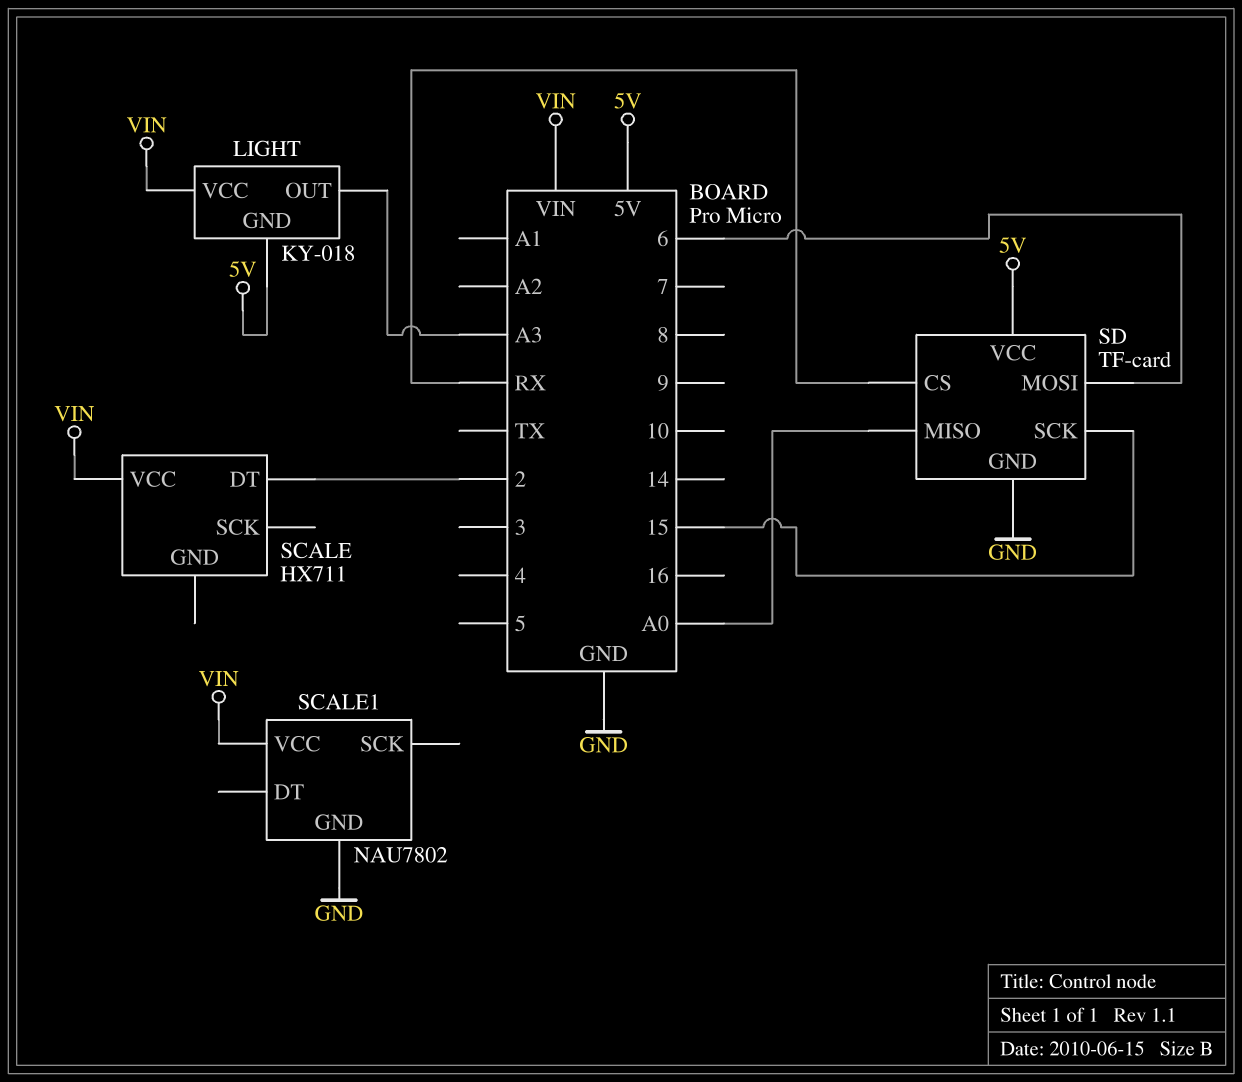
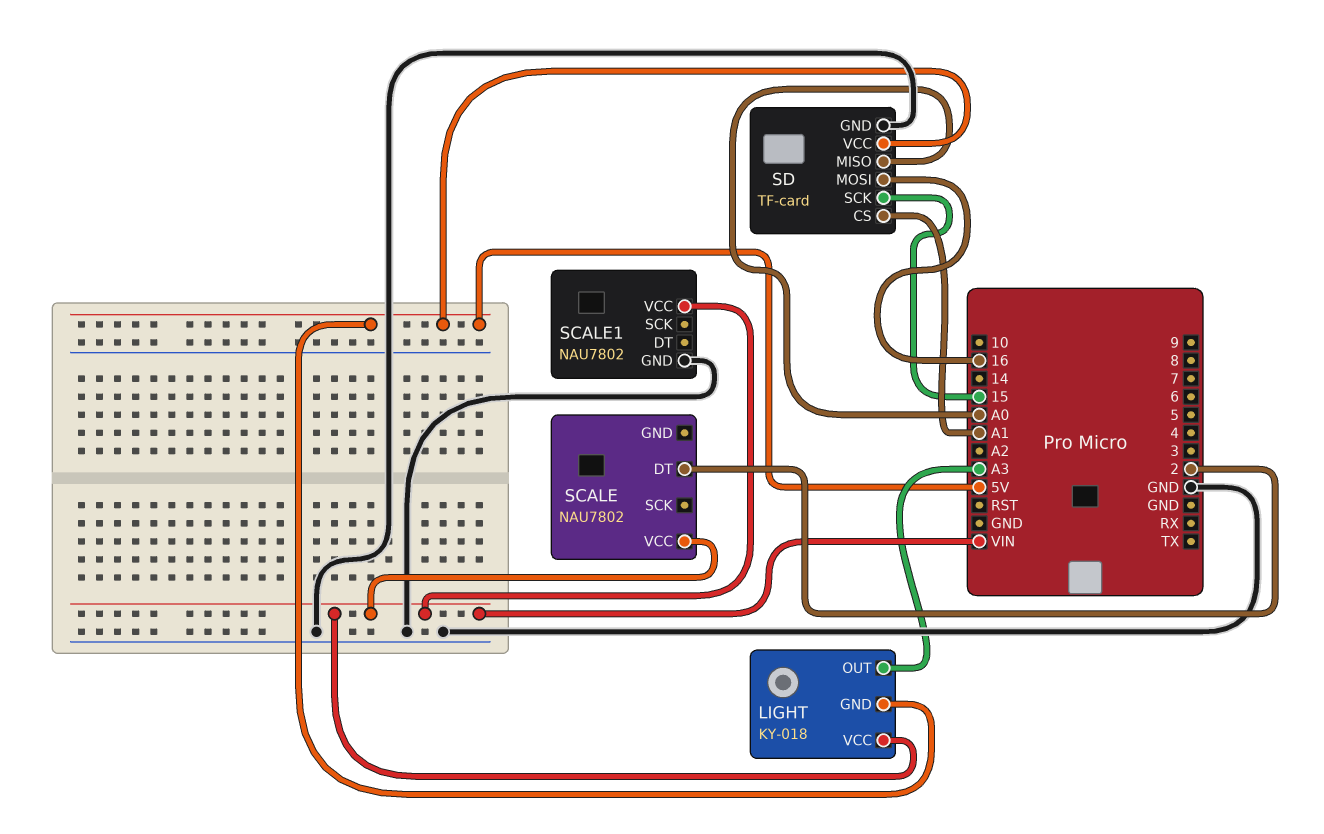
SCALE: HX711 -> NAU7802
SD pin CS: RX -> A1
SD pin MOSI: 6 -> 16

